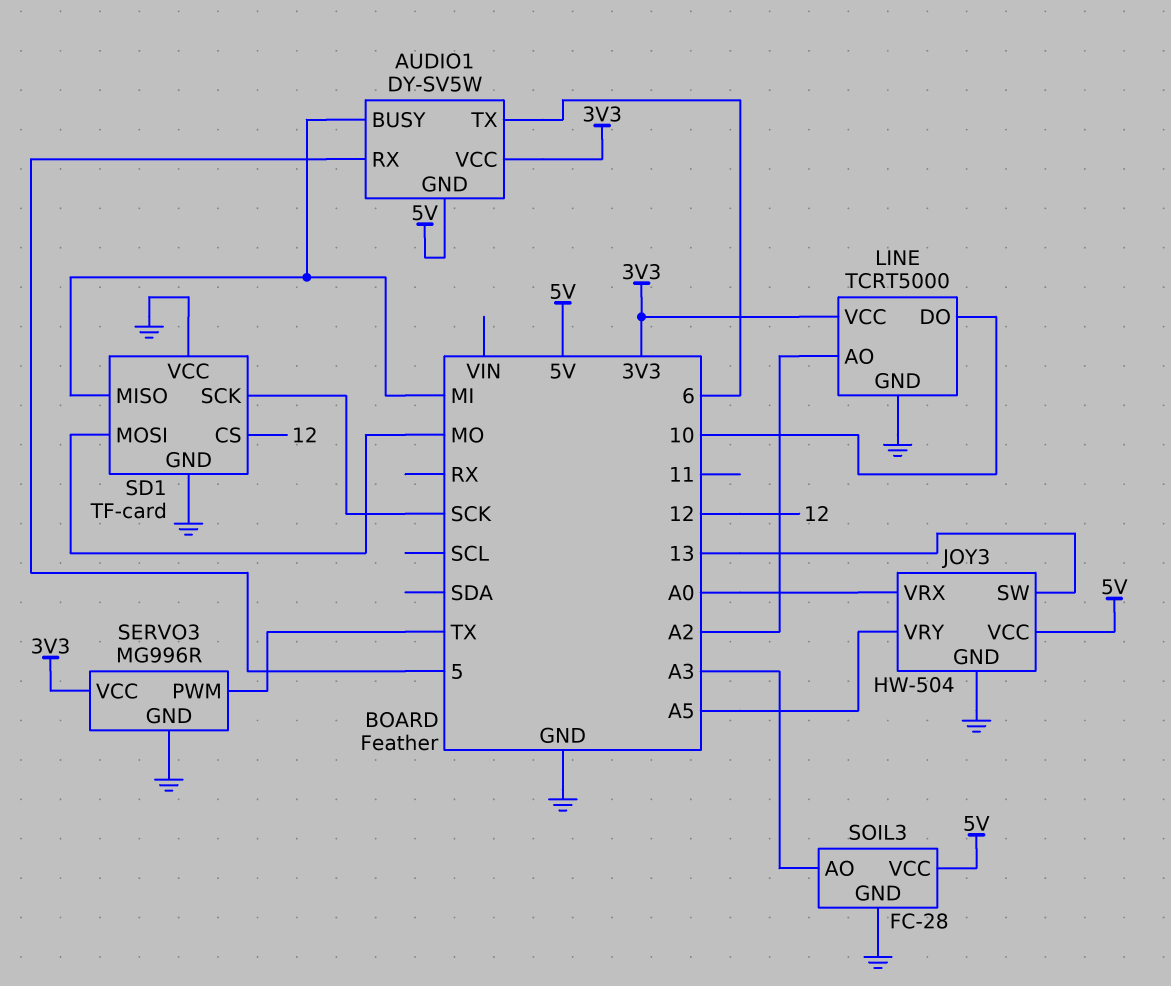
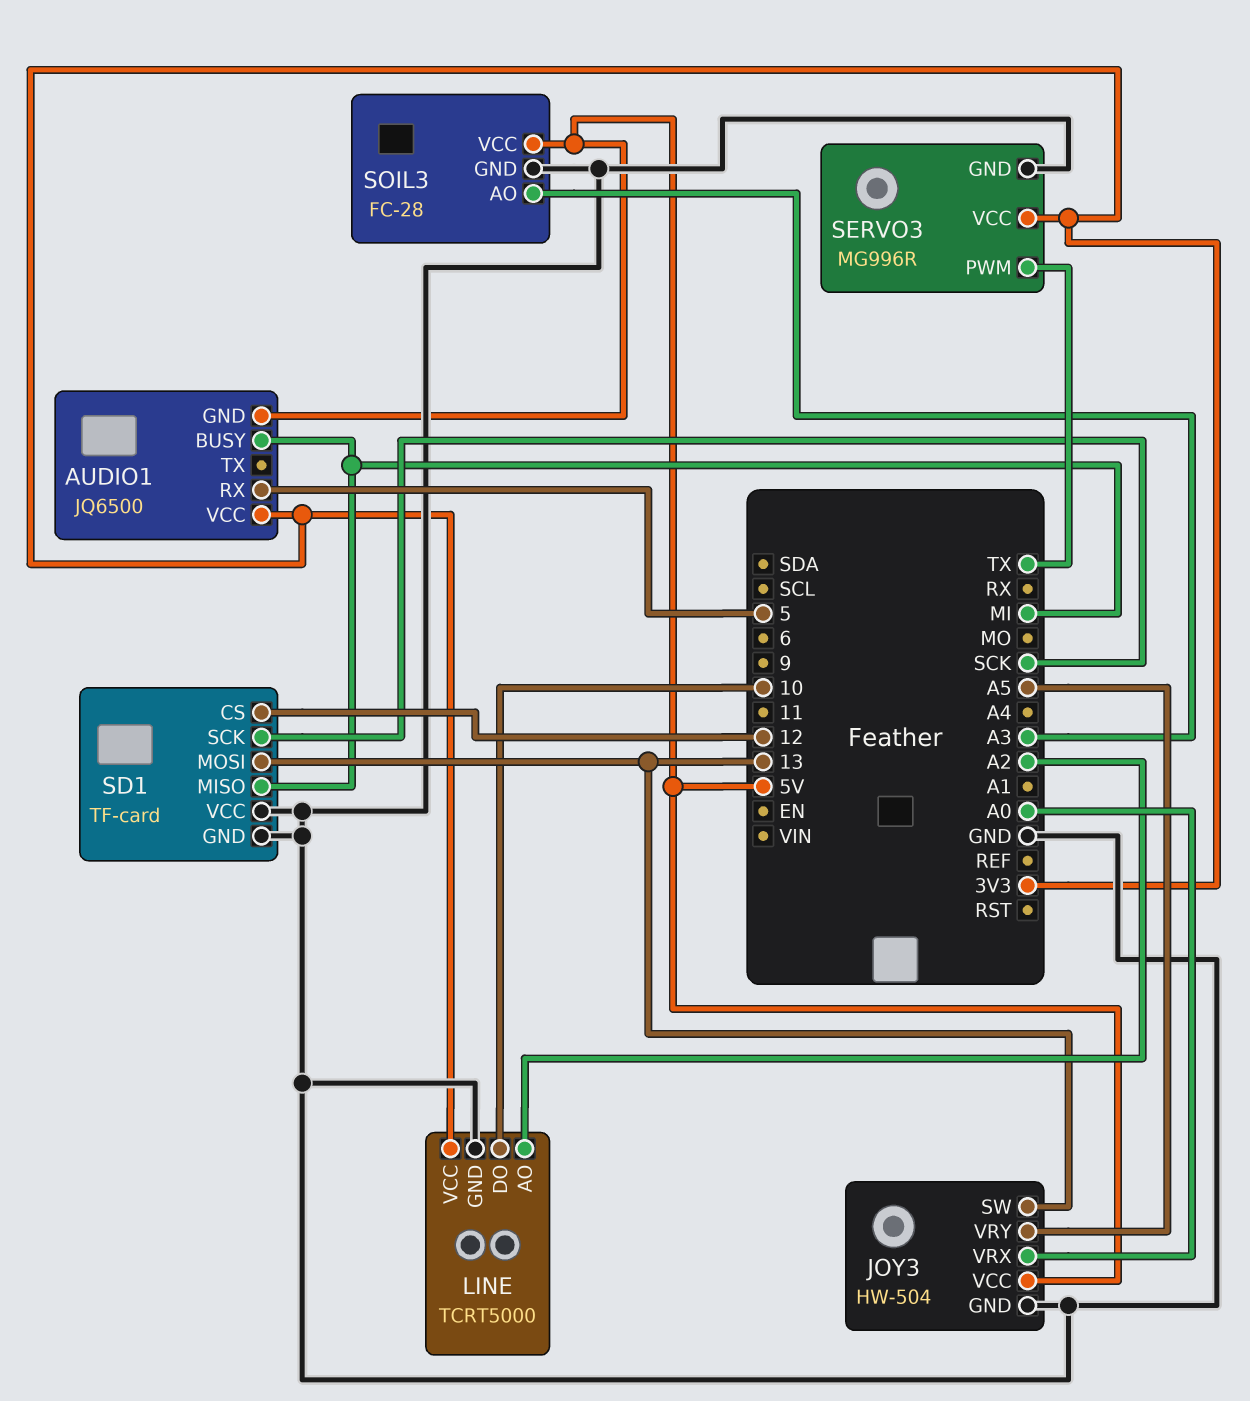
AUDIO1: DY-SV5W -> JQ6500
AUDIO1 pin TX: 6 -> none
SD1 pin MOSI: MO -> 13

